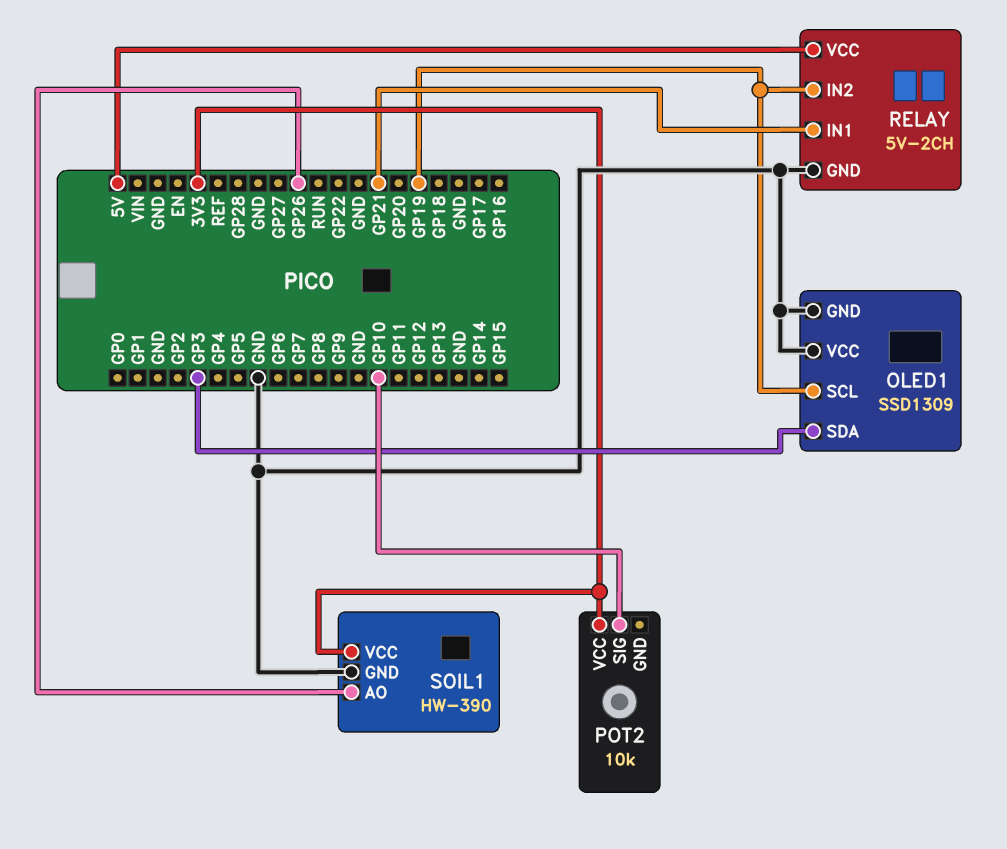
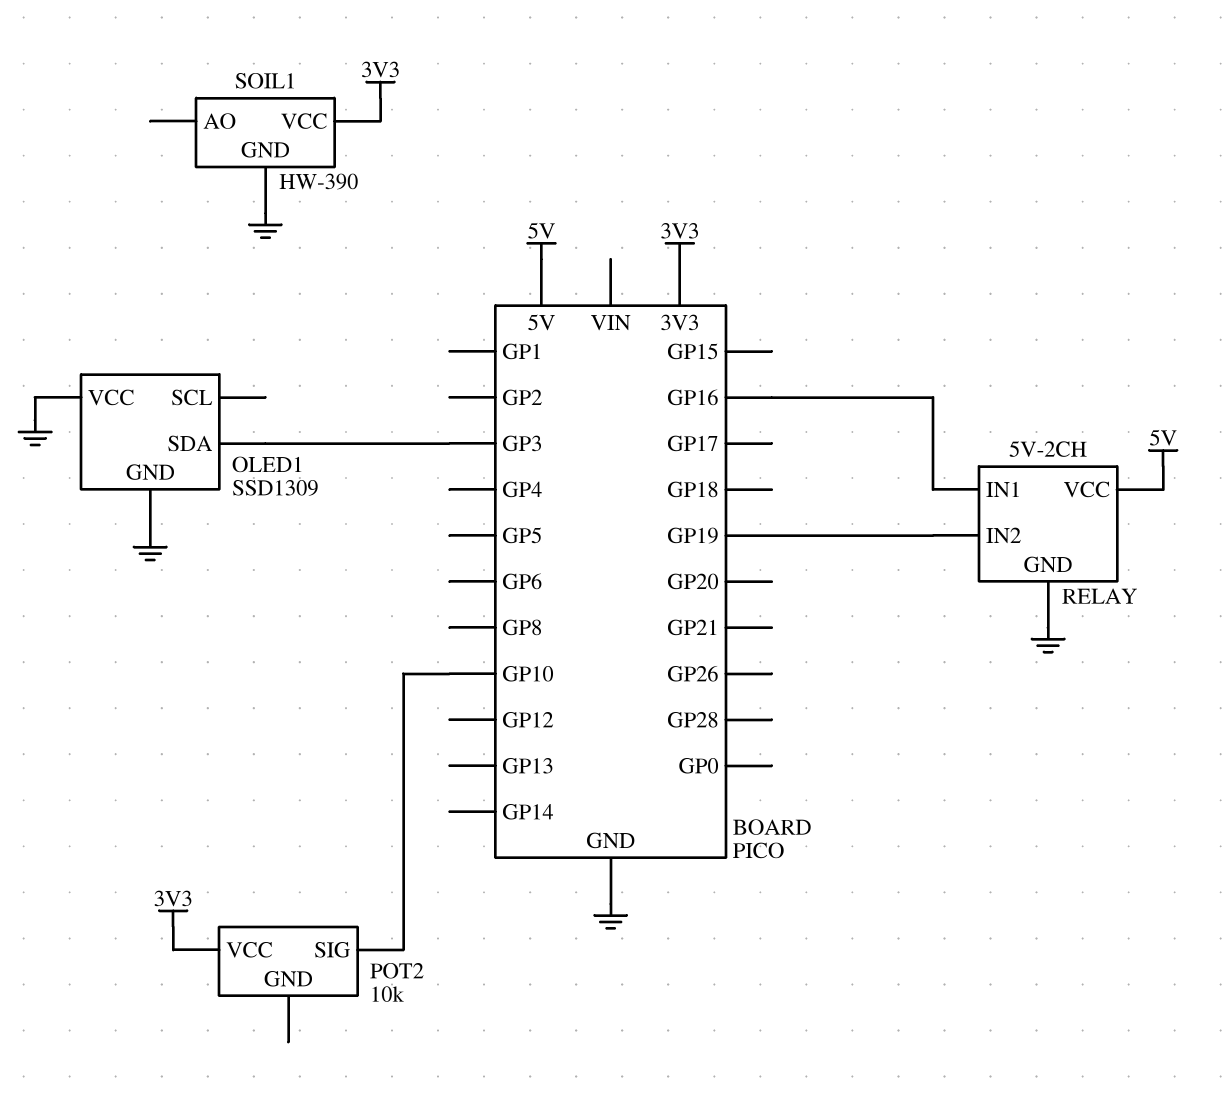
OLED1 pin SCL: GP19 -> none
RELAY pin IN1: GP21 -> GP16
SOIL1 pin AO: GP26 -> none

